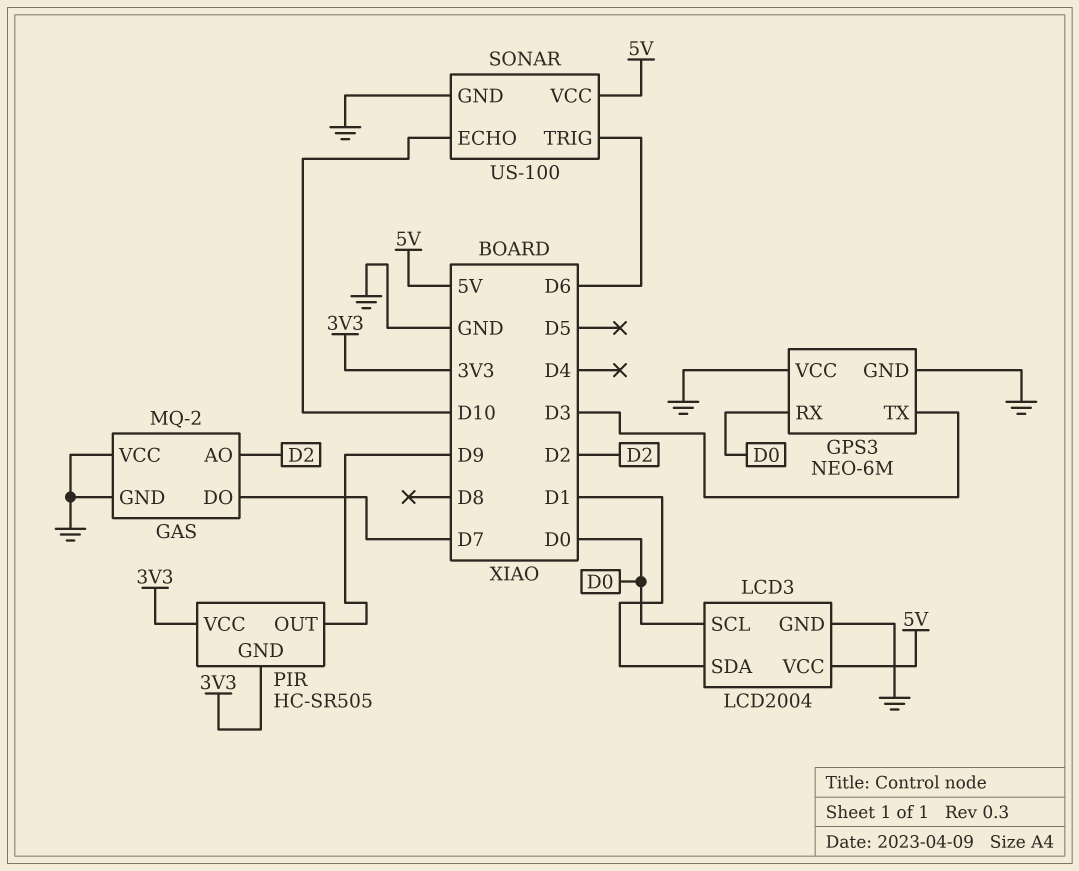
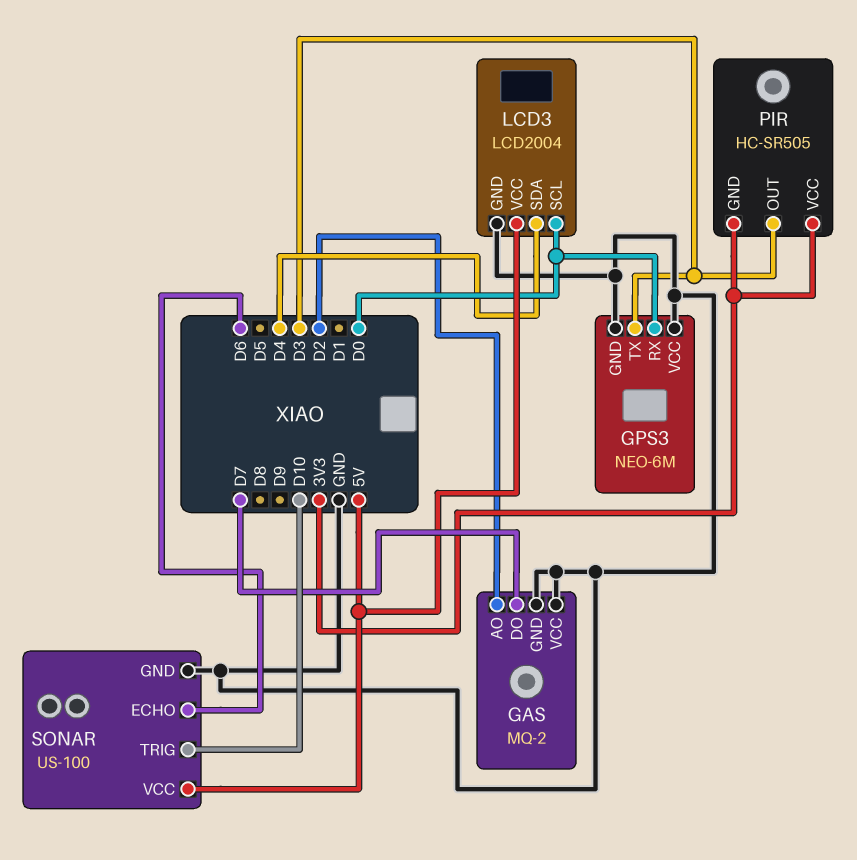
LCD3 pin SDA: D1 -> D4
PIR pin OUT: D9 -> D3
SONAR pin ECHO: D10 -> D6
SONAR pin TRIG: D6 -> D10

